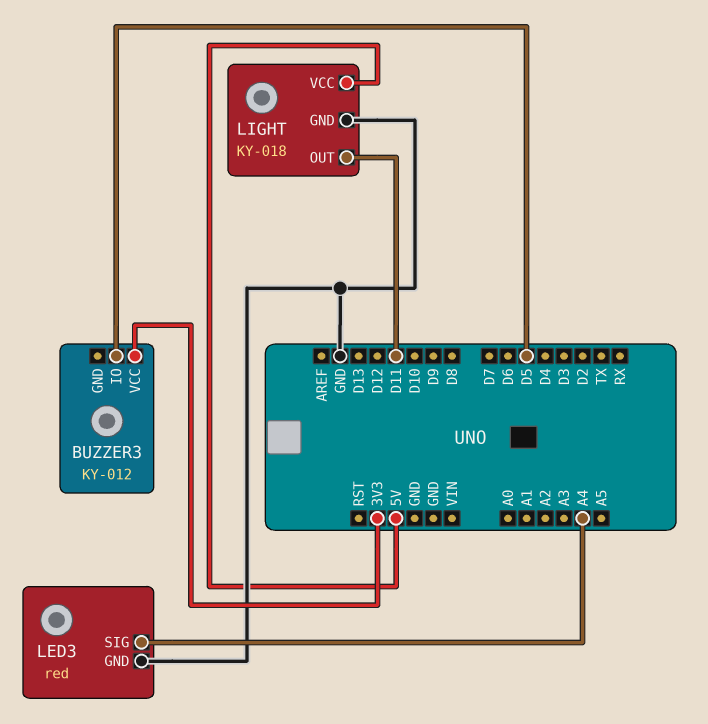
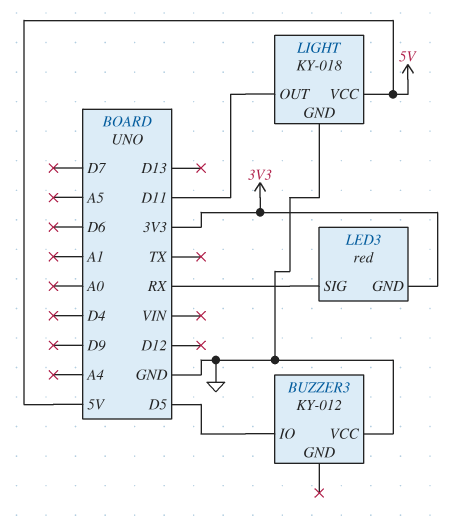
BUZZER3 pin VCC: 3V3 -> GND
LED3 pin GND: GND -> 3V3
LED3 pin SIG: A4 -> RX

